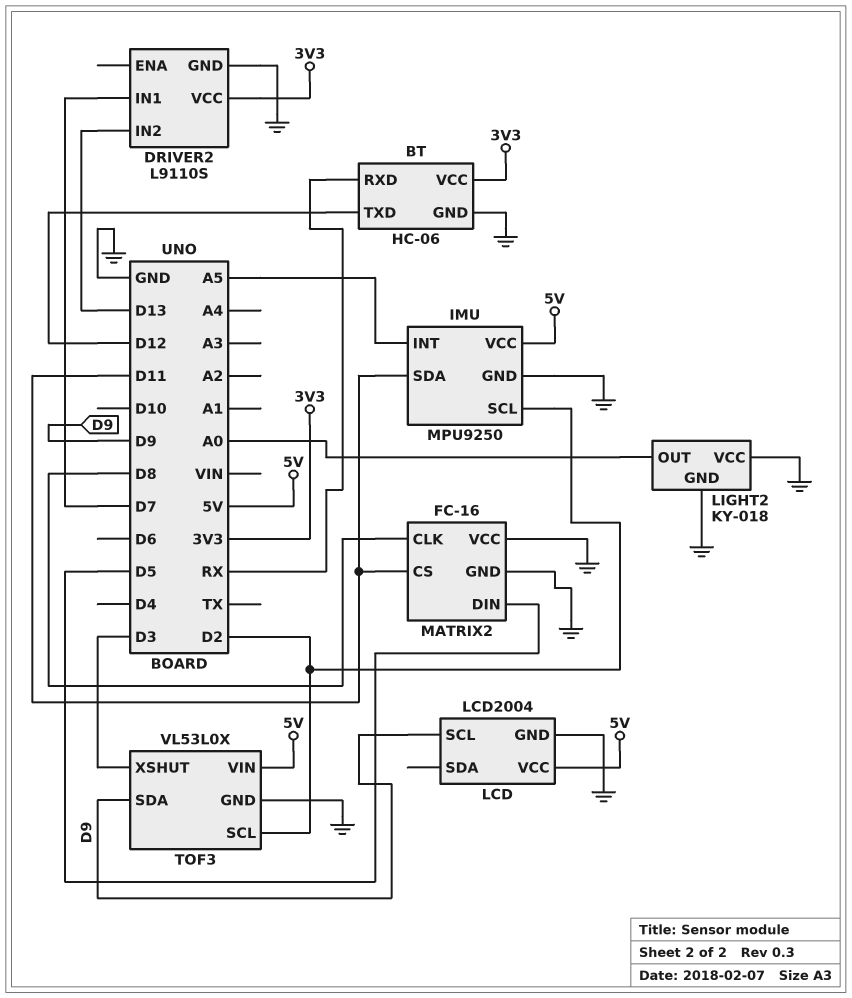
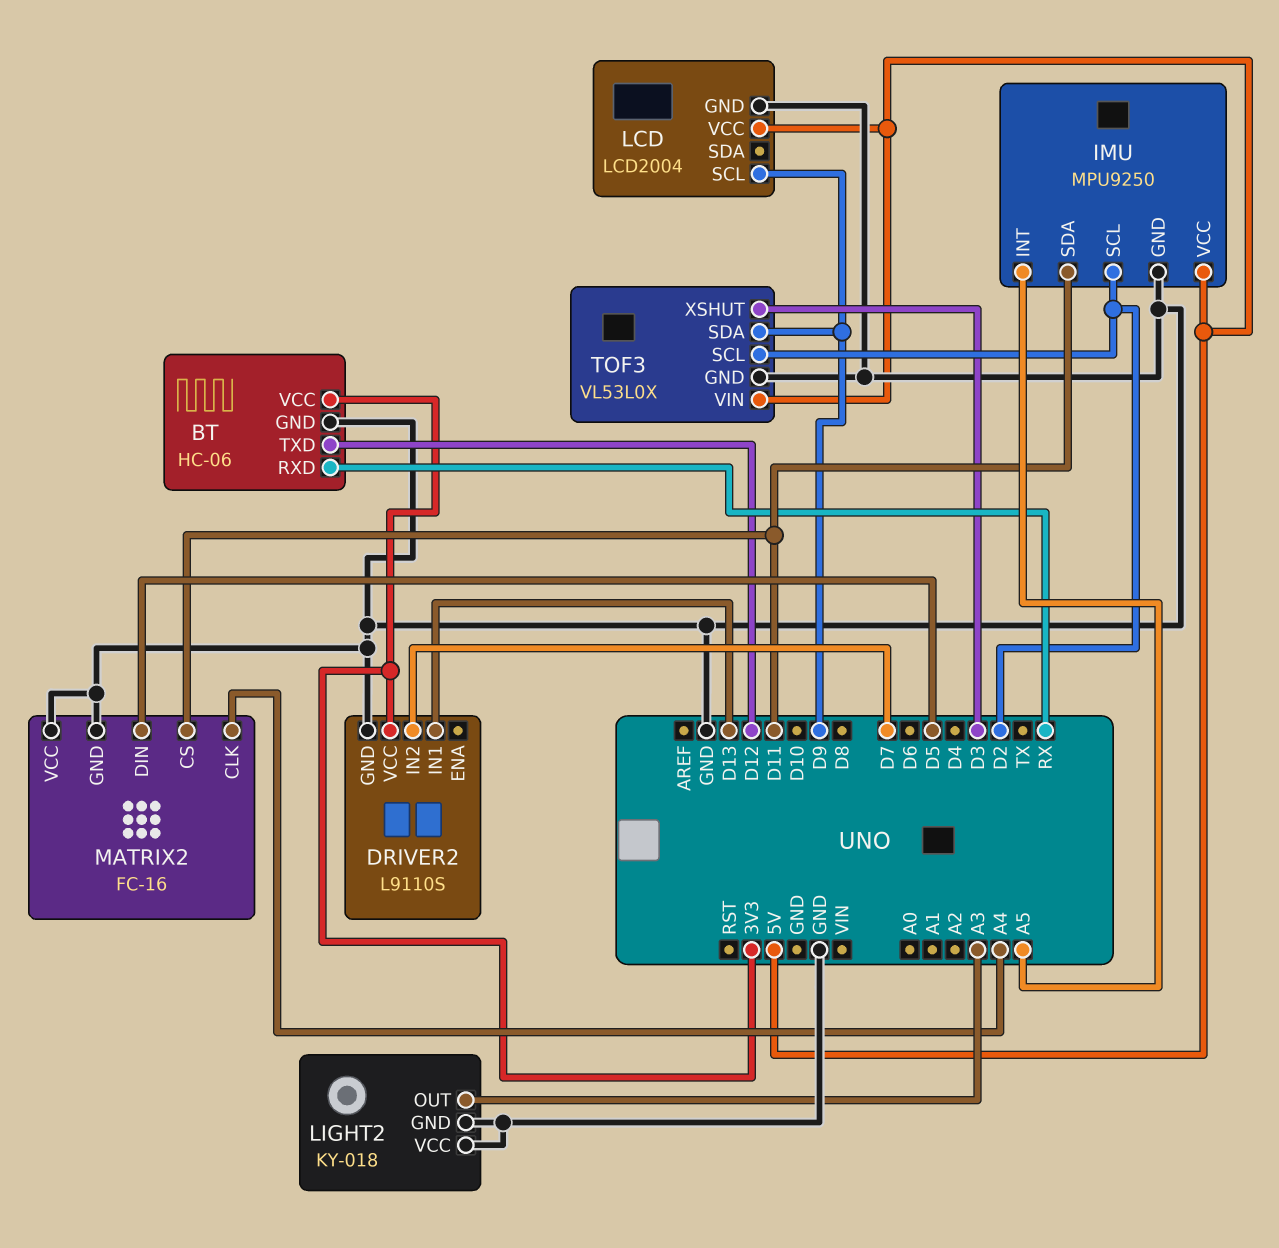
DRIVER2 pin IN1: D7 -> D13
DRIVER2 pin IN2: D13 -> D7
LIGHT2 pin OUT: A0 -> A3
MATRIX2 pin CLK: D8 -> A4

